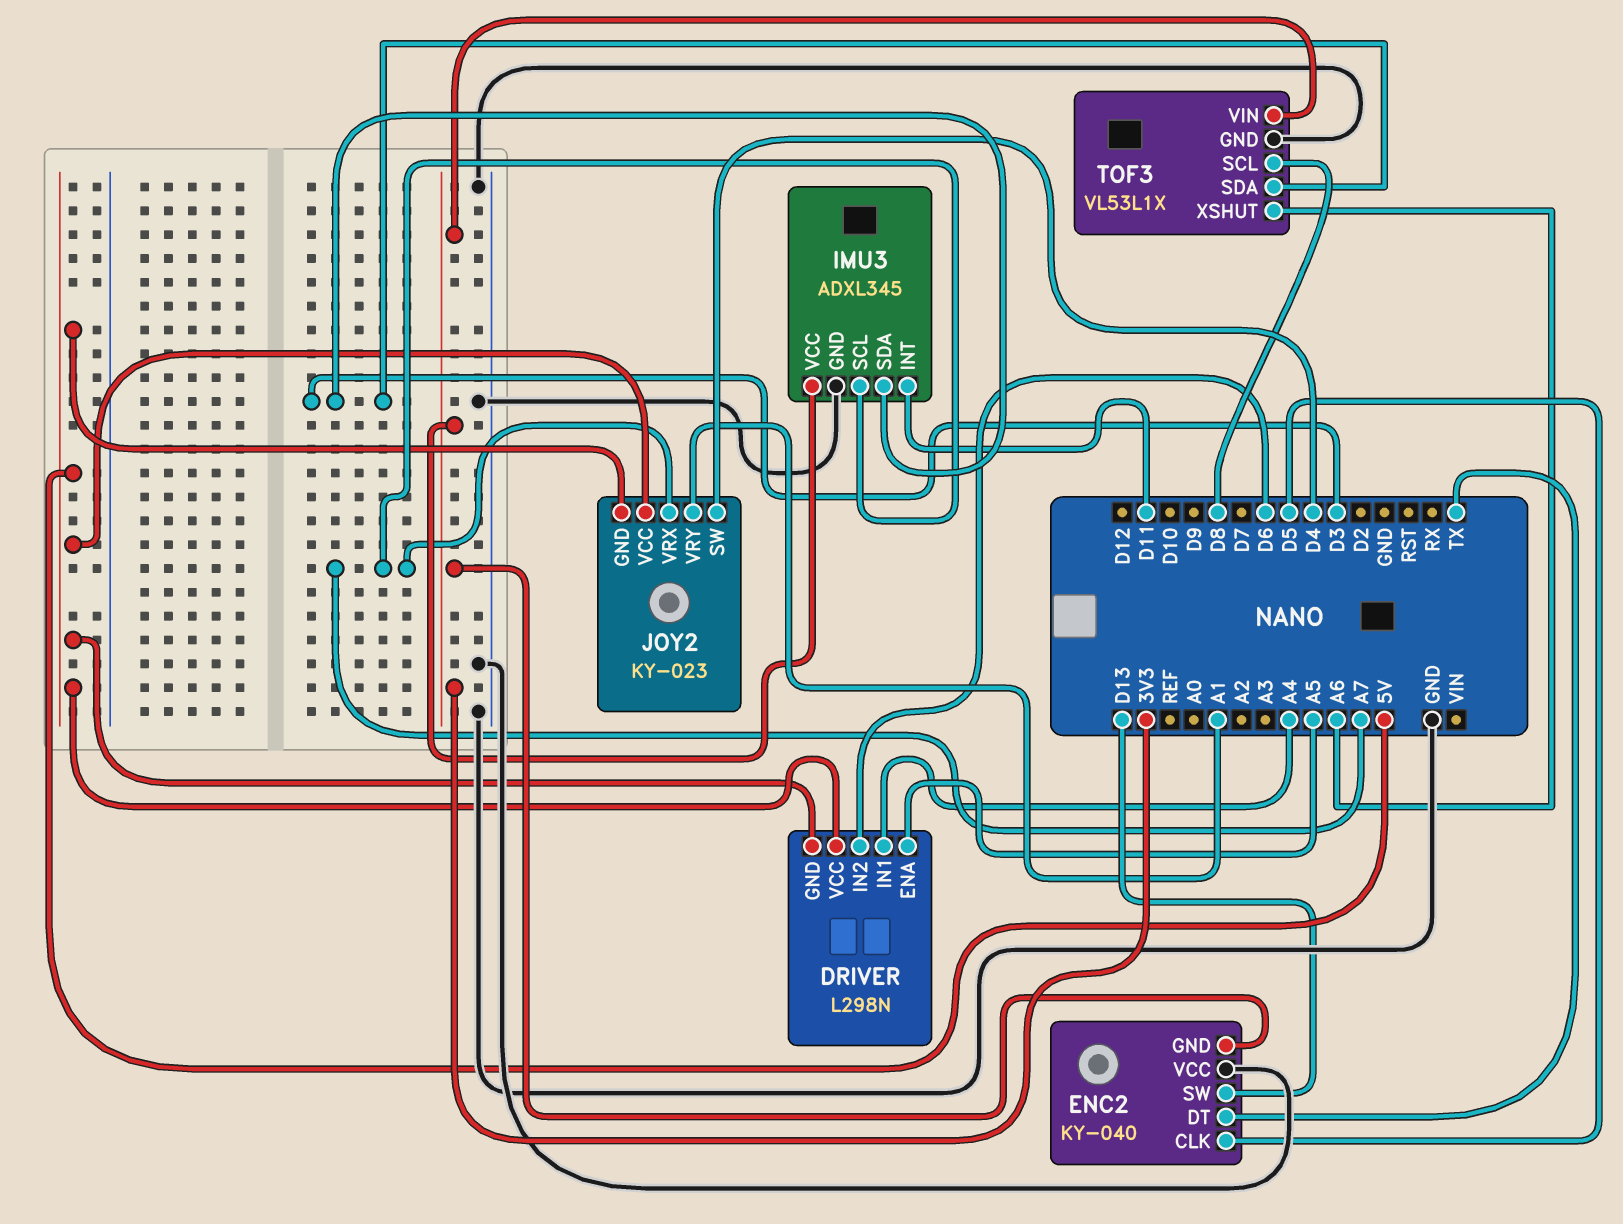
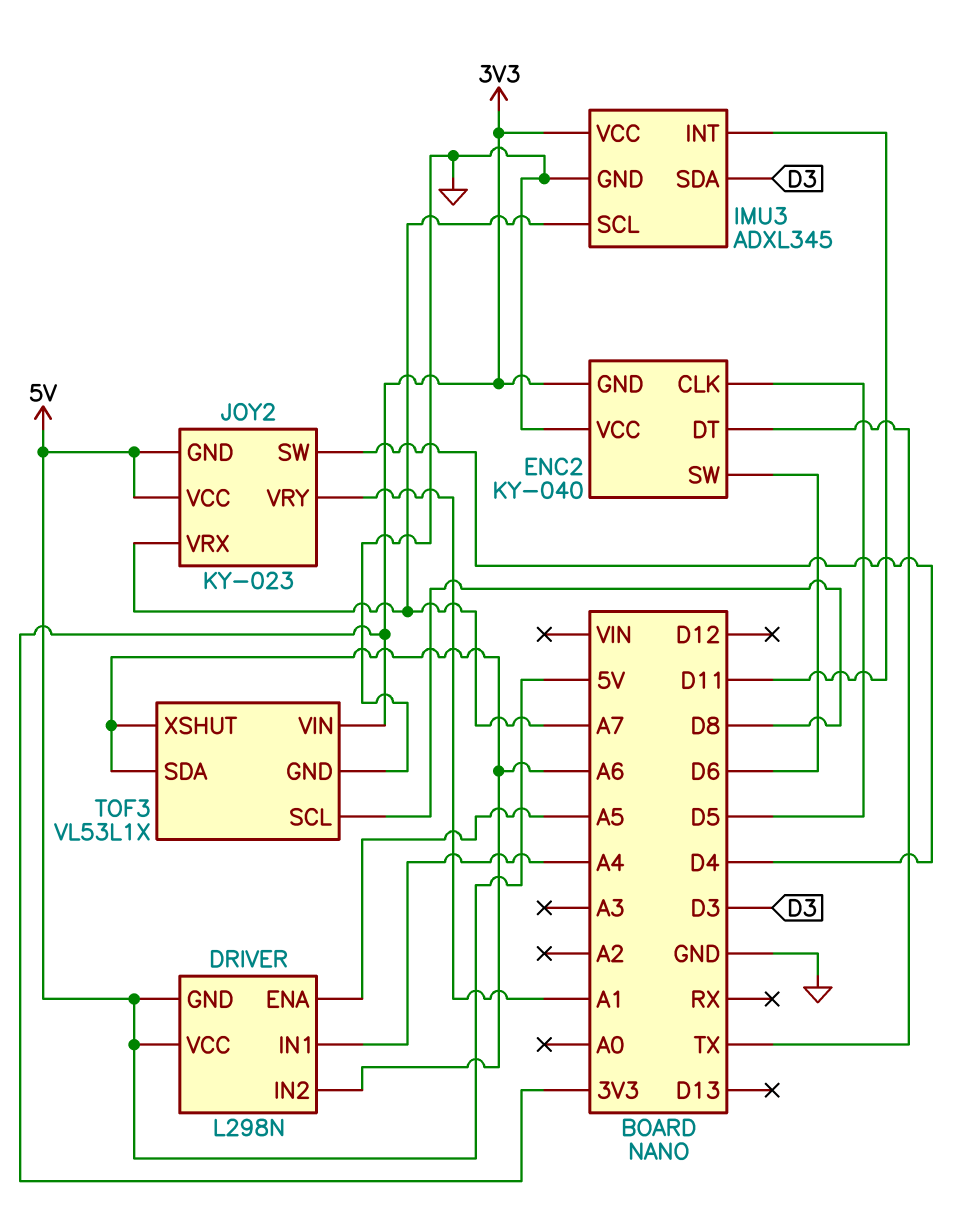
DRIVER pin IN2: D6 -> A6
ENC2 pin SW: D13 -> D6
TOF3 pin SDA: D3 -> A6

